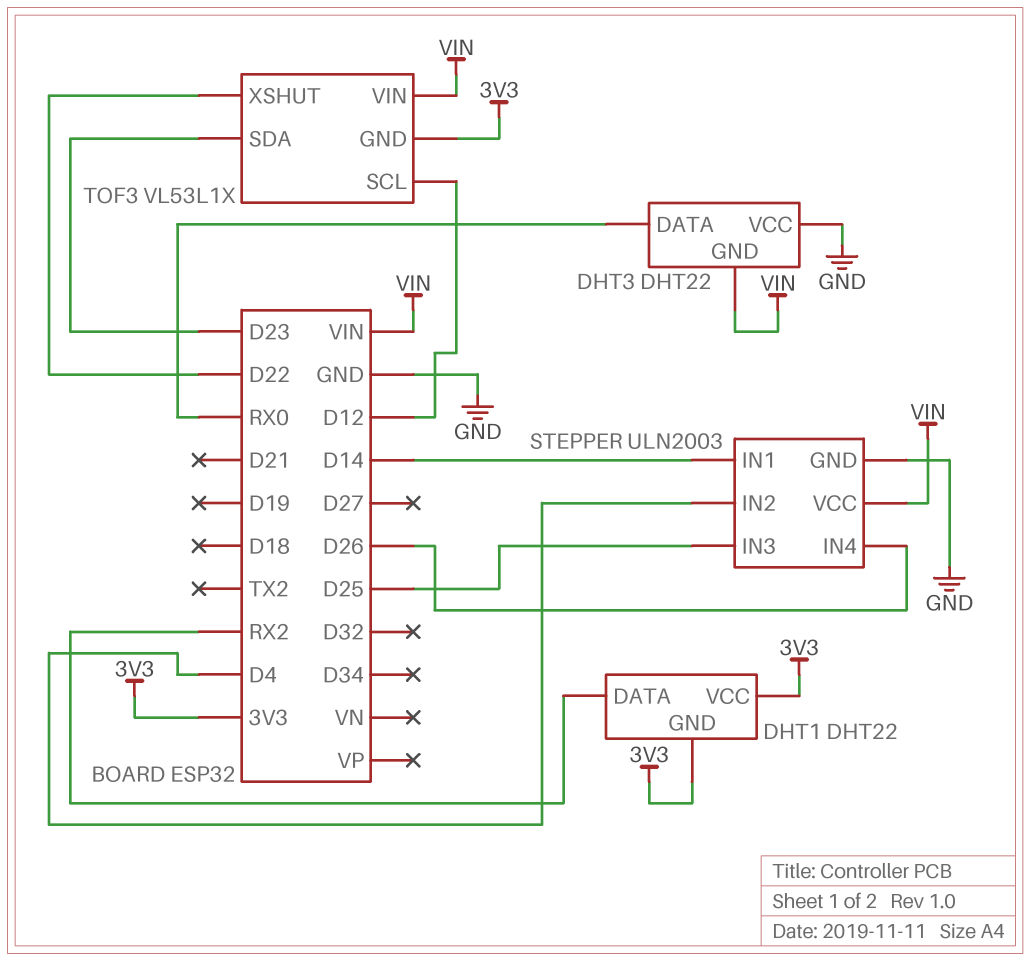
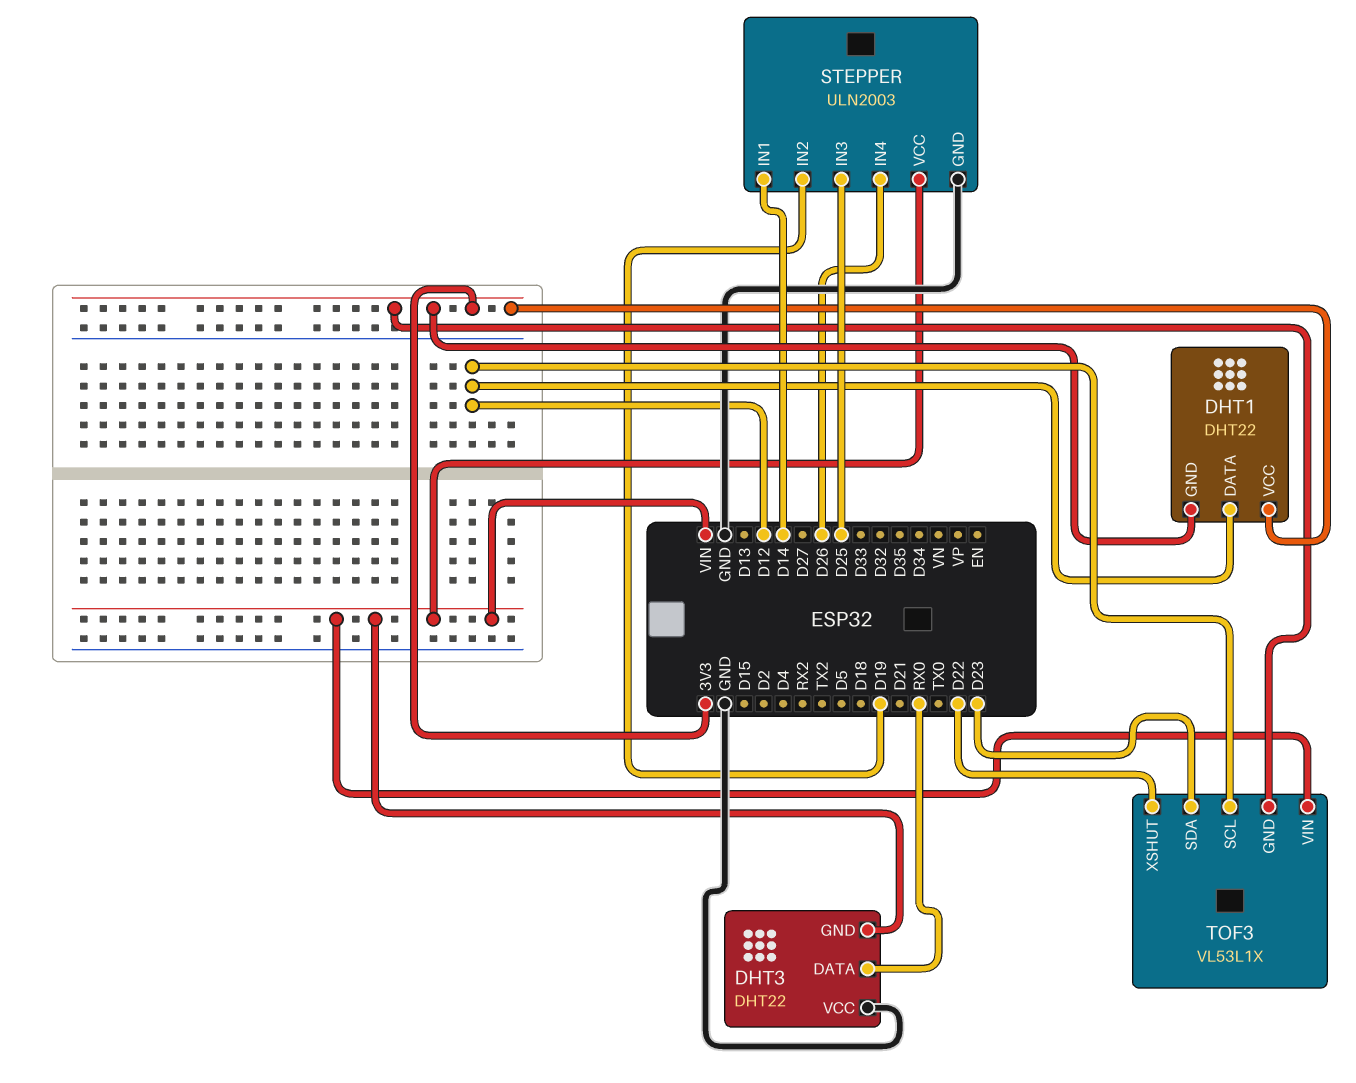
DHT1 pin DATA: RX2 -> D12
STEPPER pin IN2: D4 -> D19

